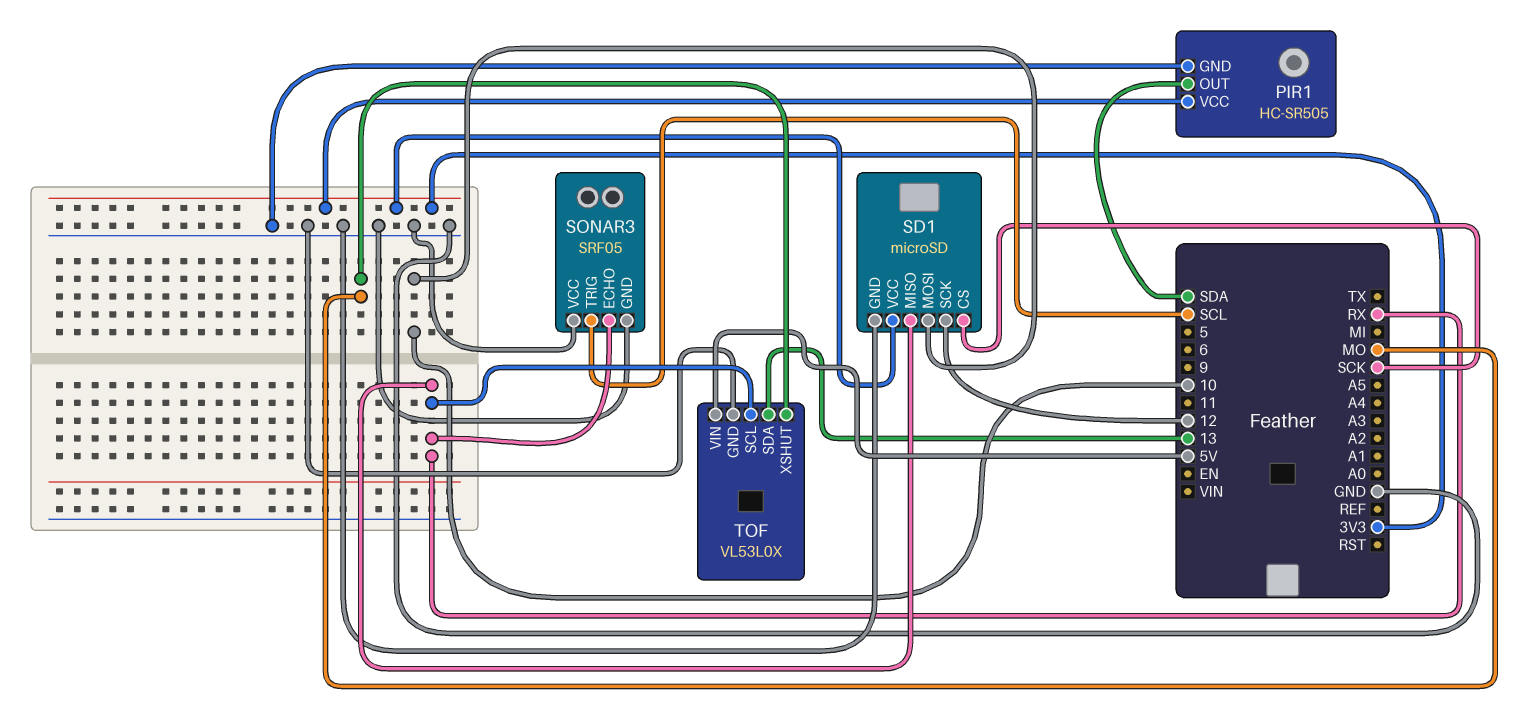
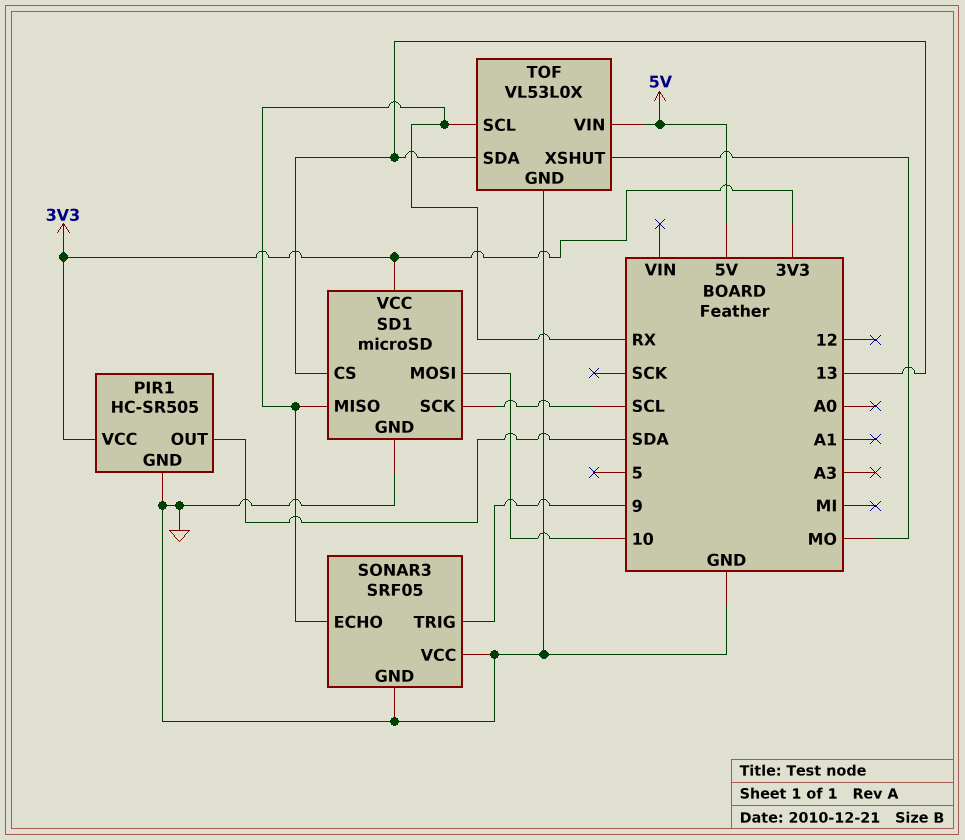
SD1 pin CS: SCK -> 13
SD1 pin SCK: 12 -> SCL
SONAR3 pin TRIG: SCL -> 9

